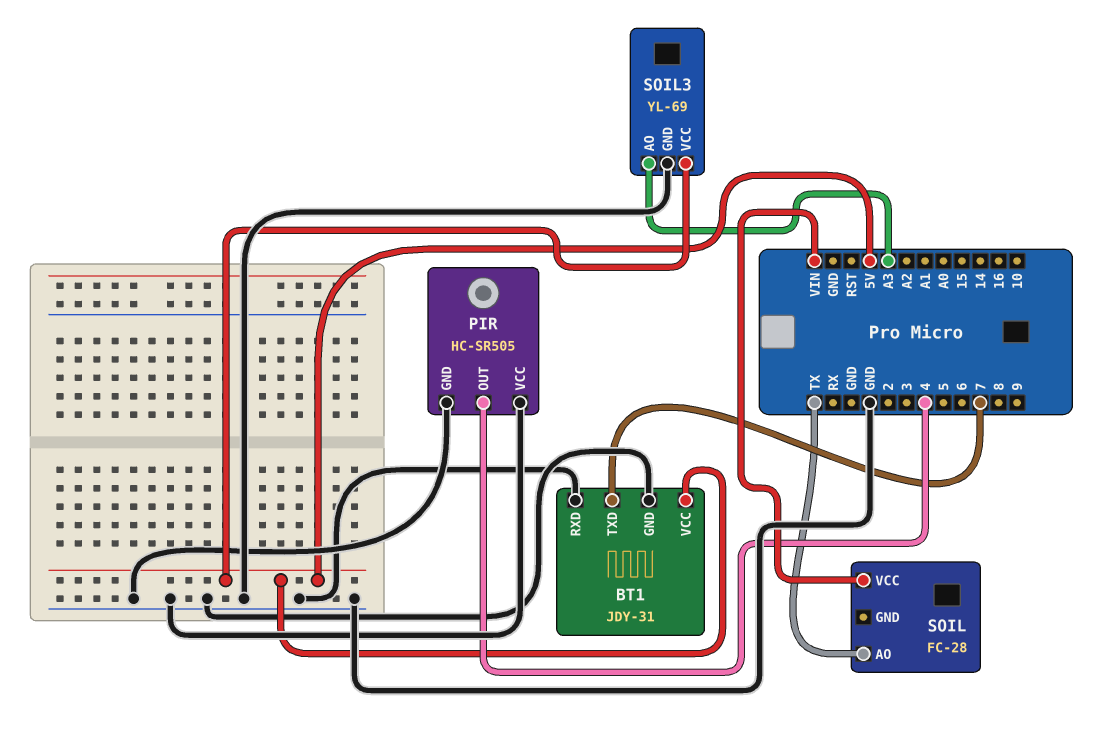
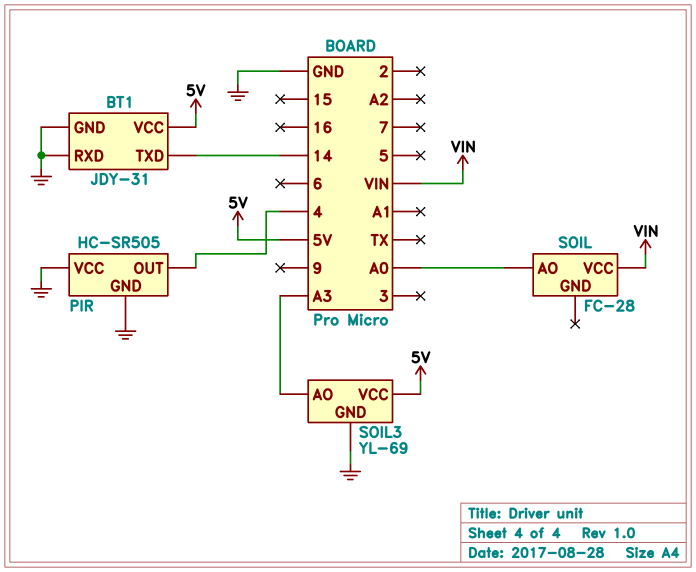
BT1 pin TXD: 7 -> 14
SOIL pin AO: TX -> A0

